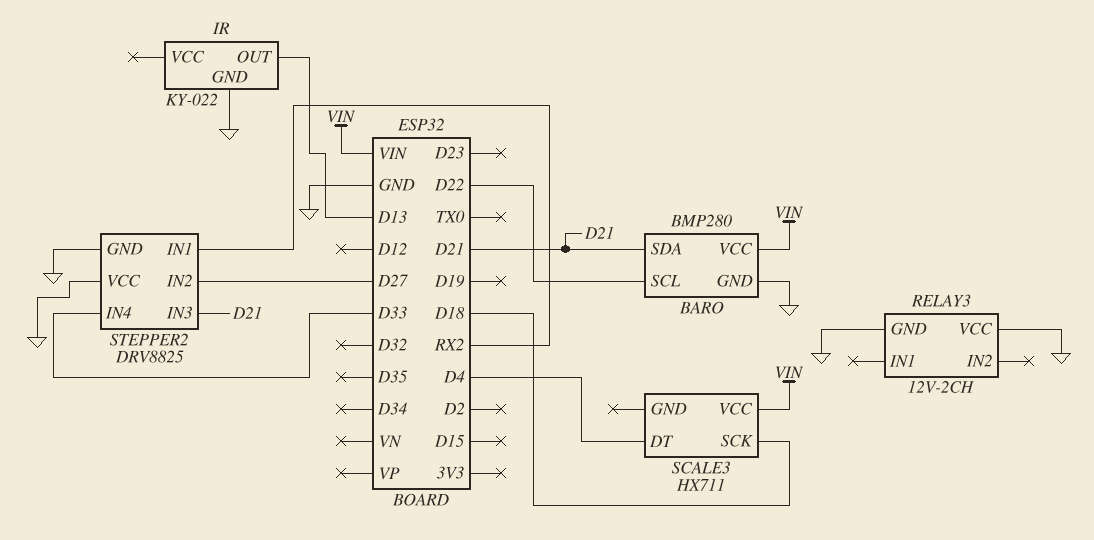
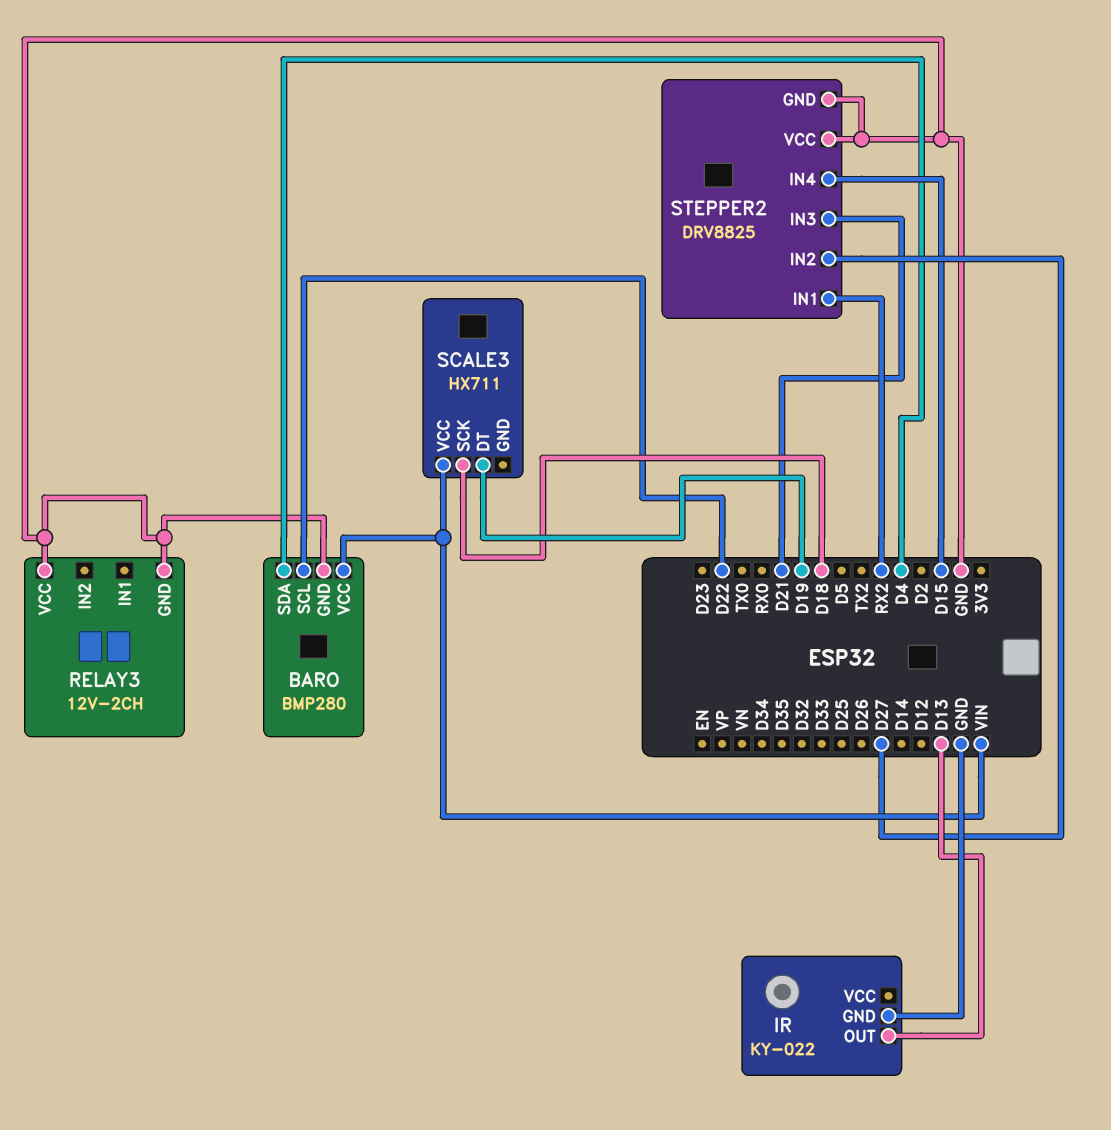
BARO pin SDA: D21 -> D4
SCALE3 pin DT: D4 -> D19
STEPPER2 pin IN4: D33 -> D15

